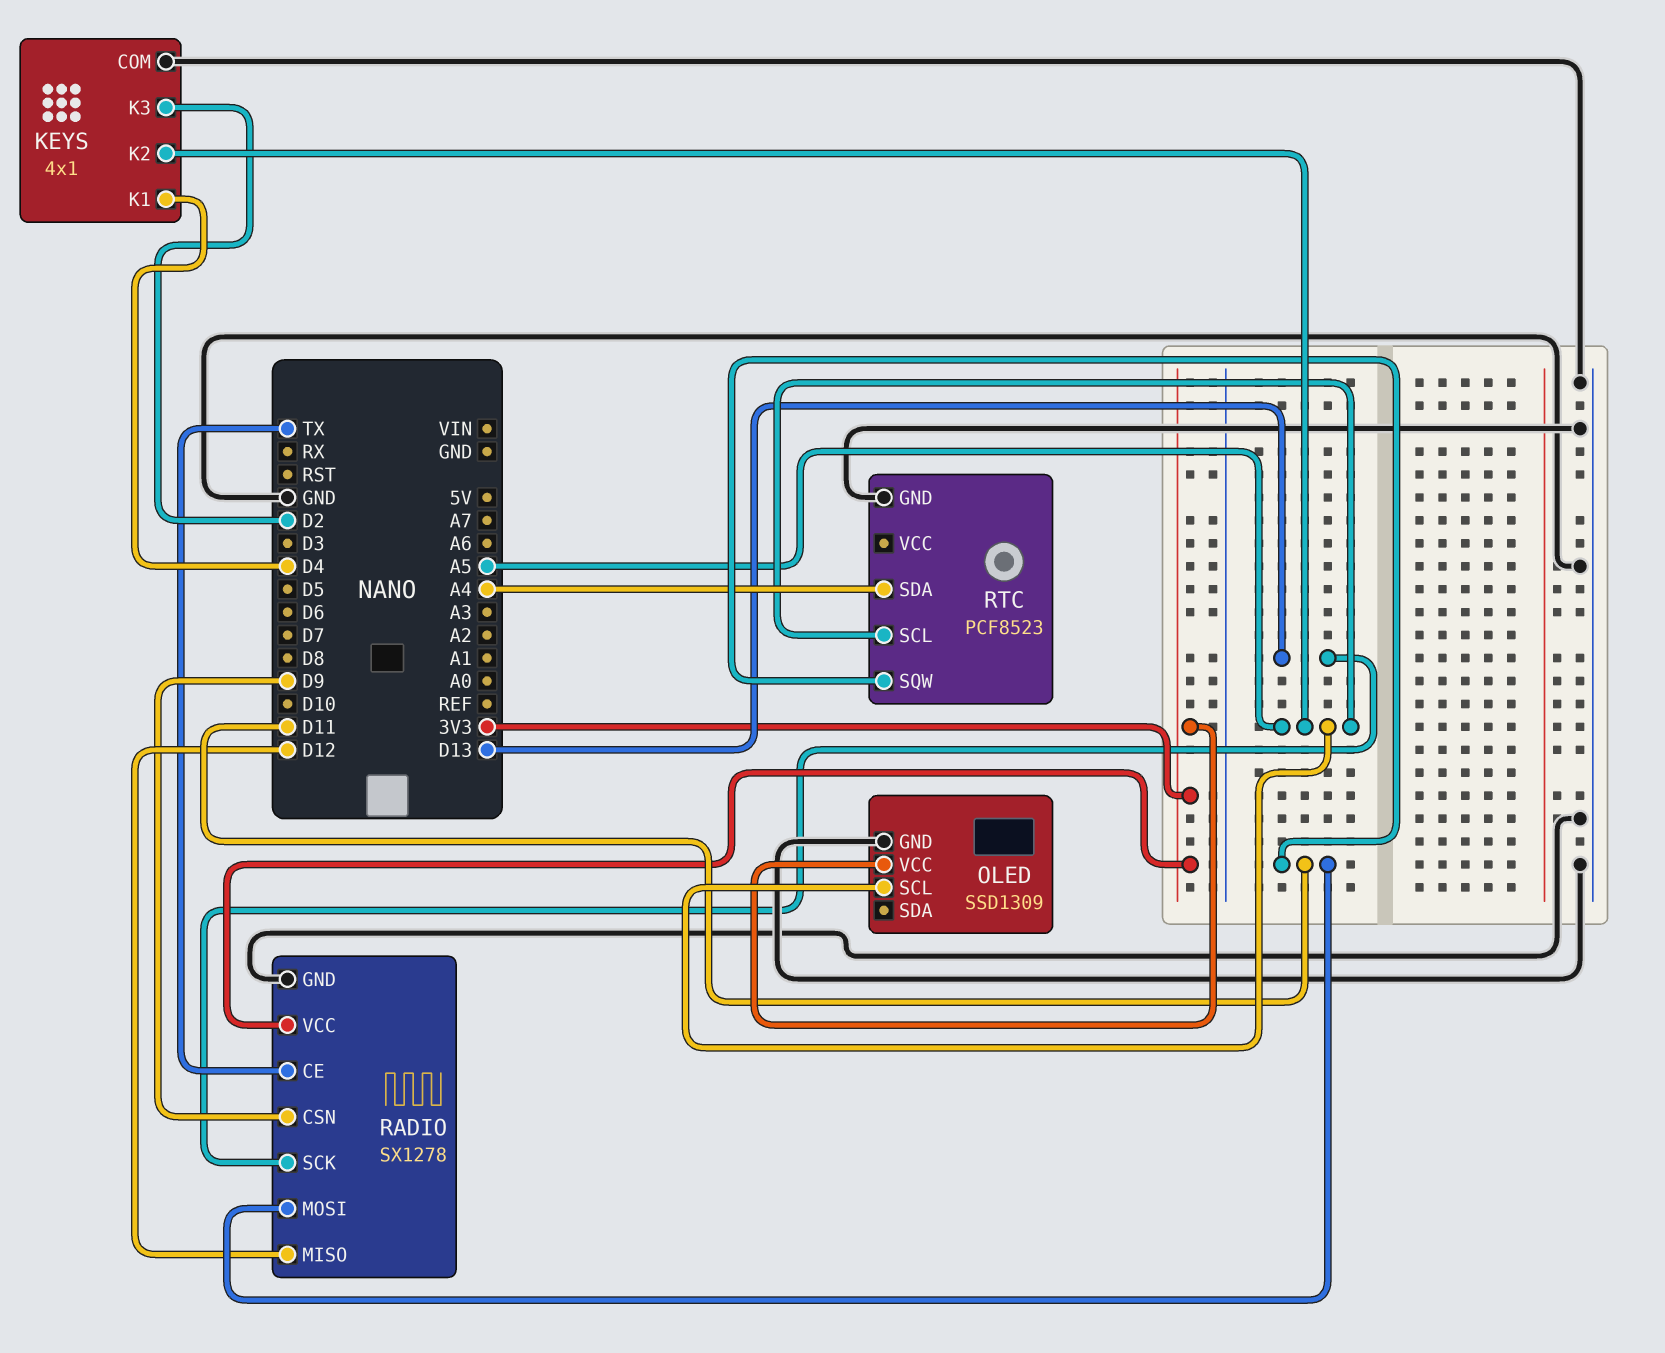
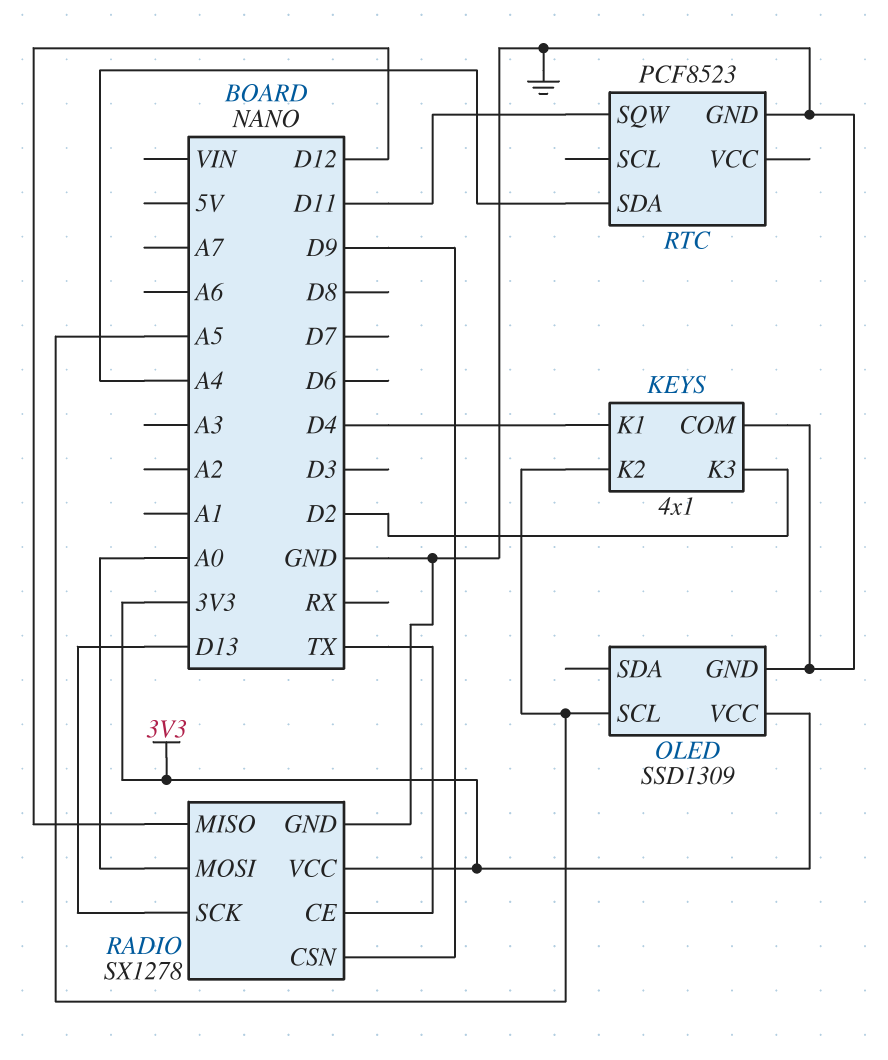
RADIO pin MOSI: D11 -> A0
RTC pin SCL: A5 -> none

